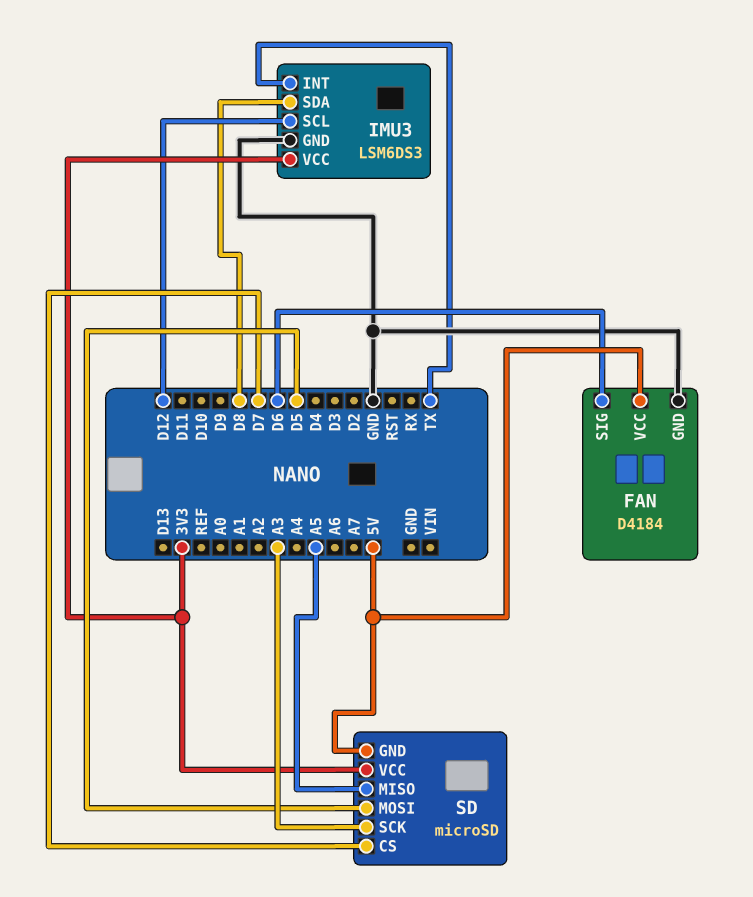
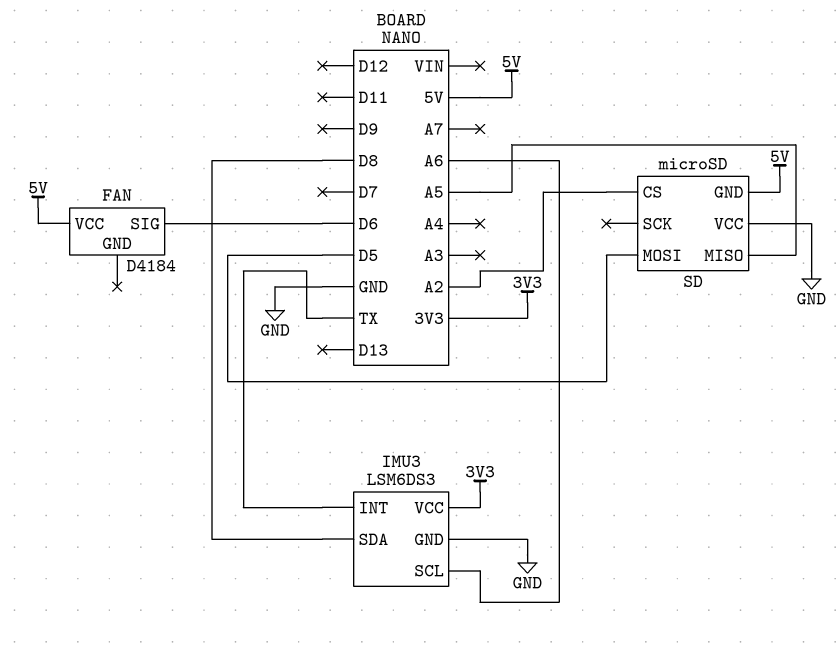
FAN pin GND: GND -> none
IMU3 pin SCL: D12 -> A6
SD pin CS: D7 -> A2
SD pin SCK: A3 -> none
SD pin VCC: 3V3 -> GND

